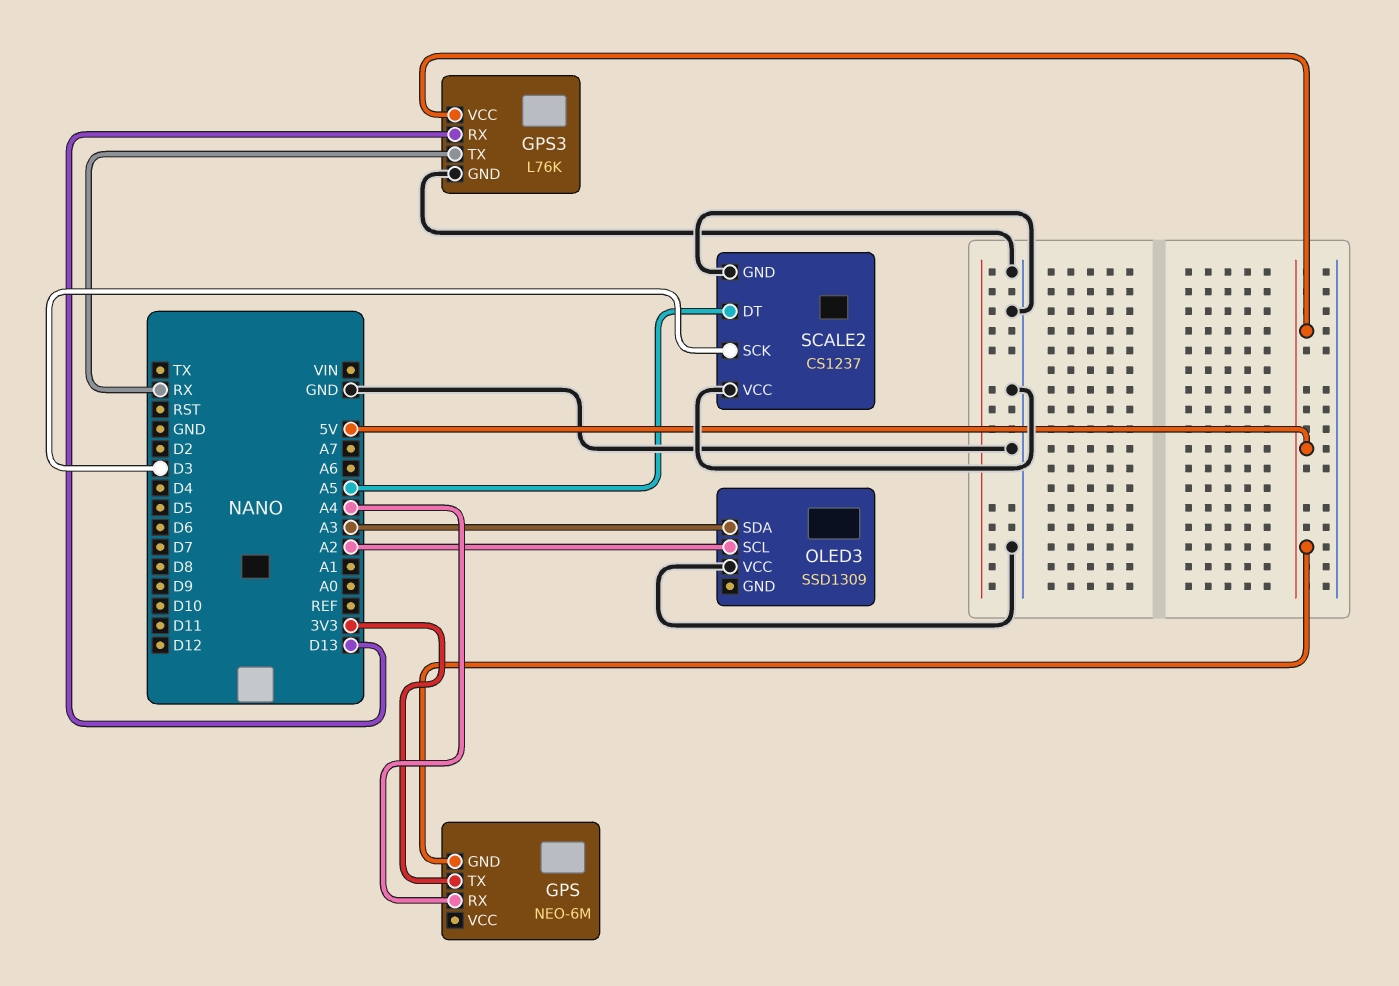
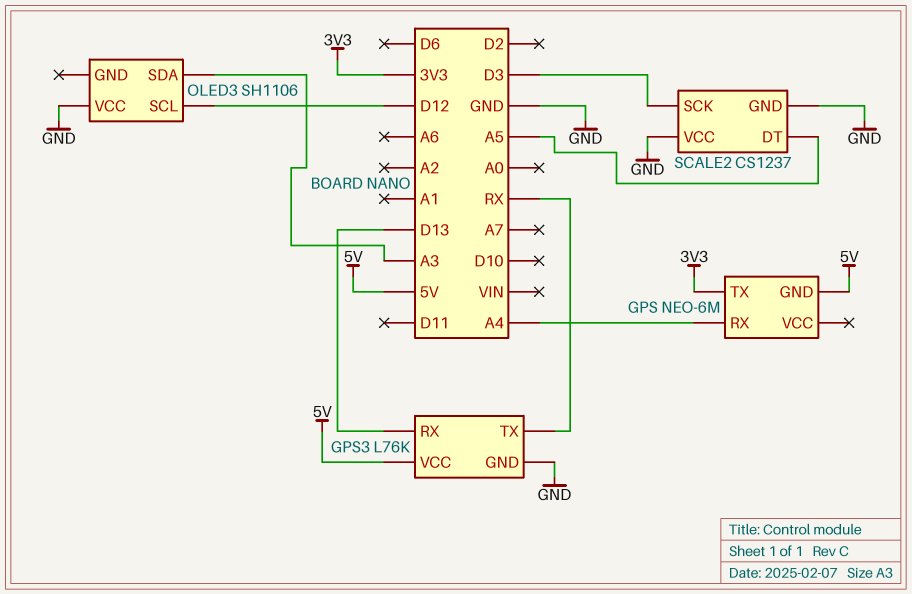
OLED3: SSD1309 -> SH1106
OLED3 pin SCL: A2 -> D12

